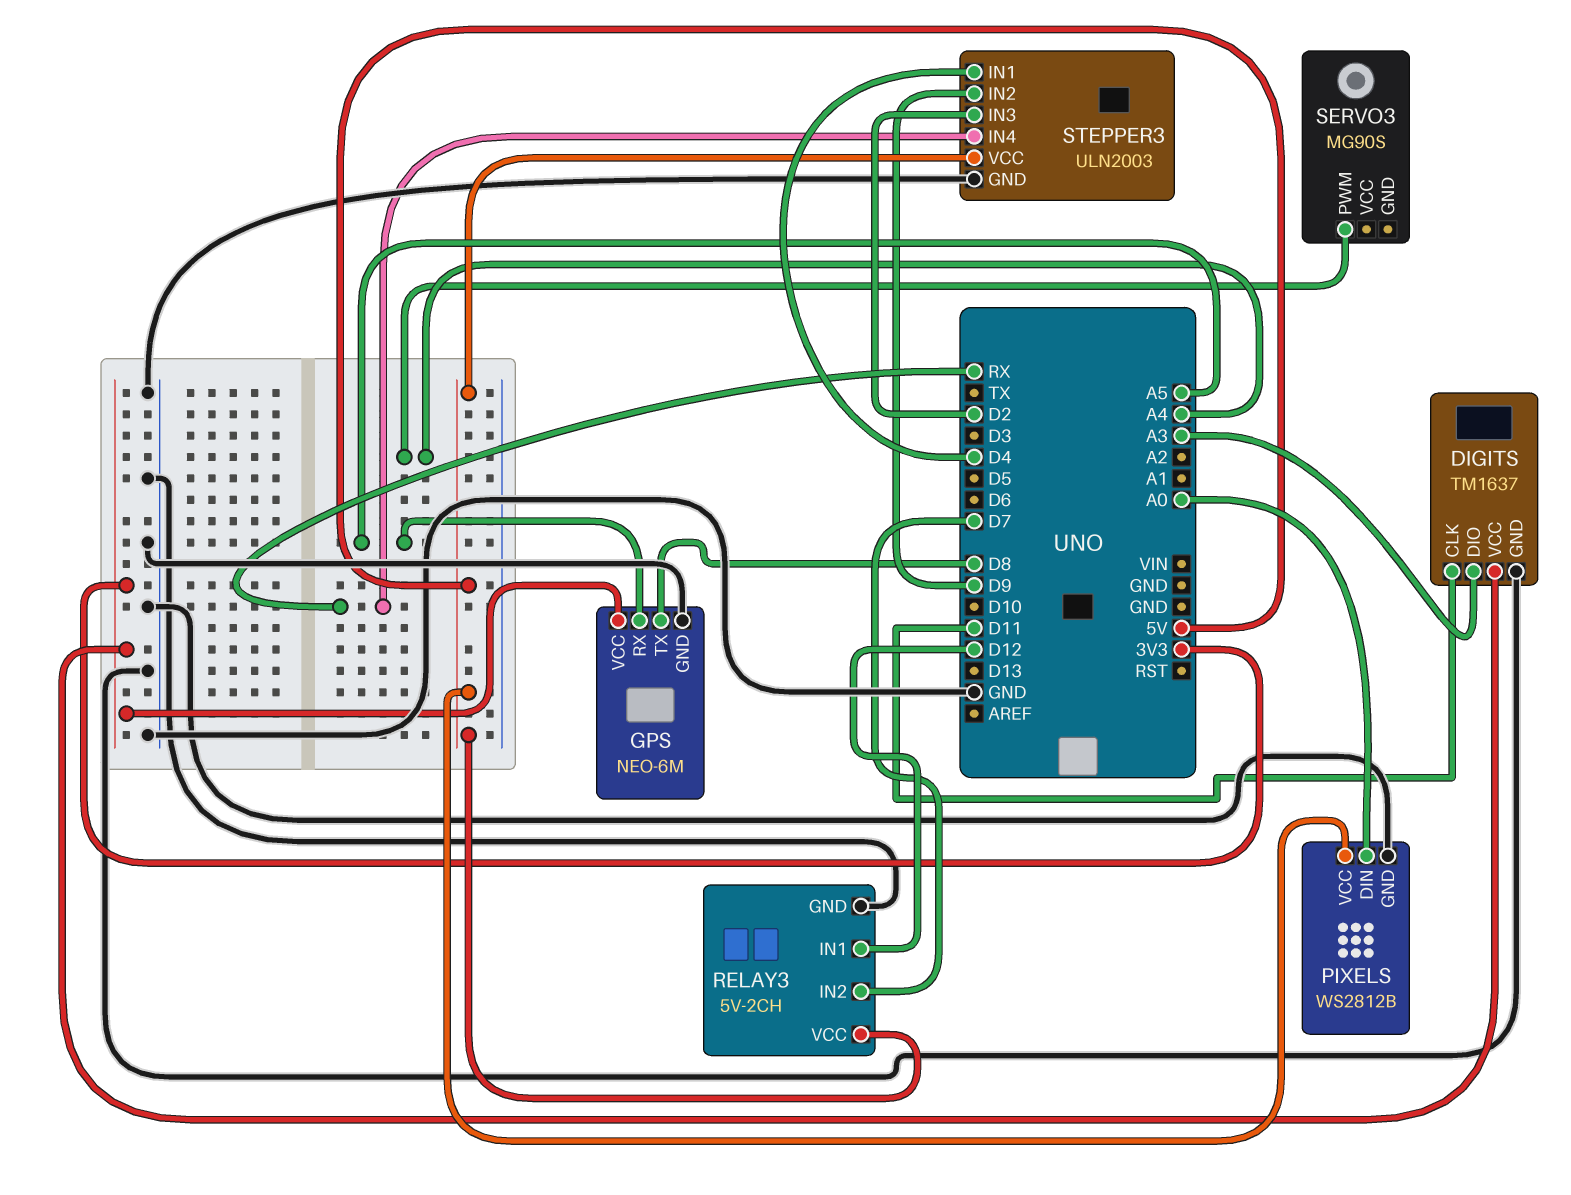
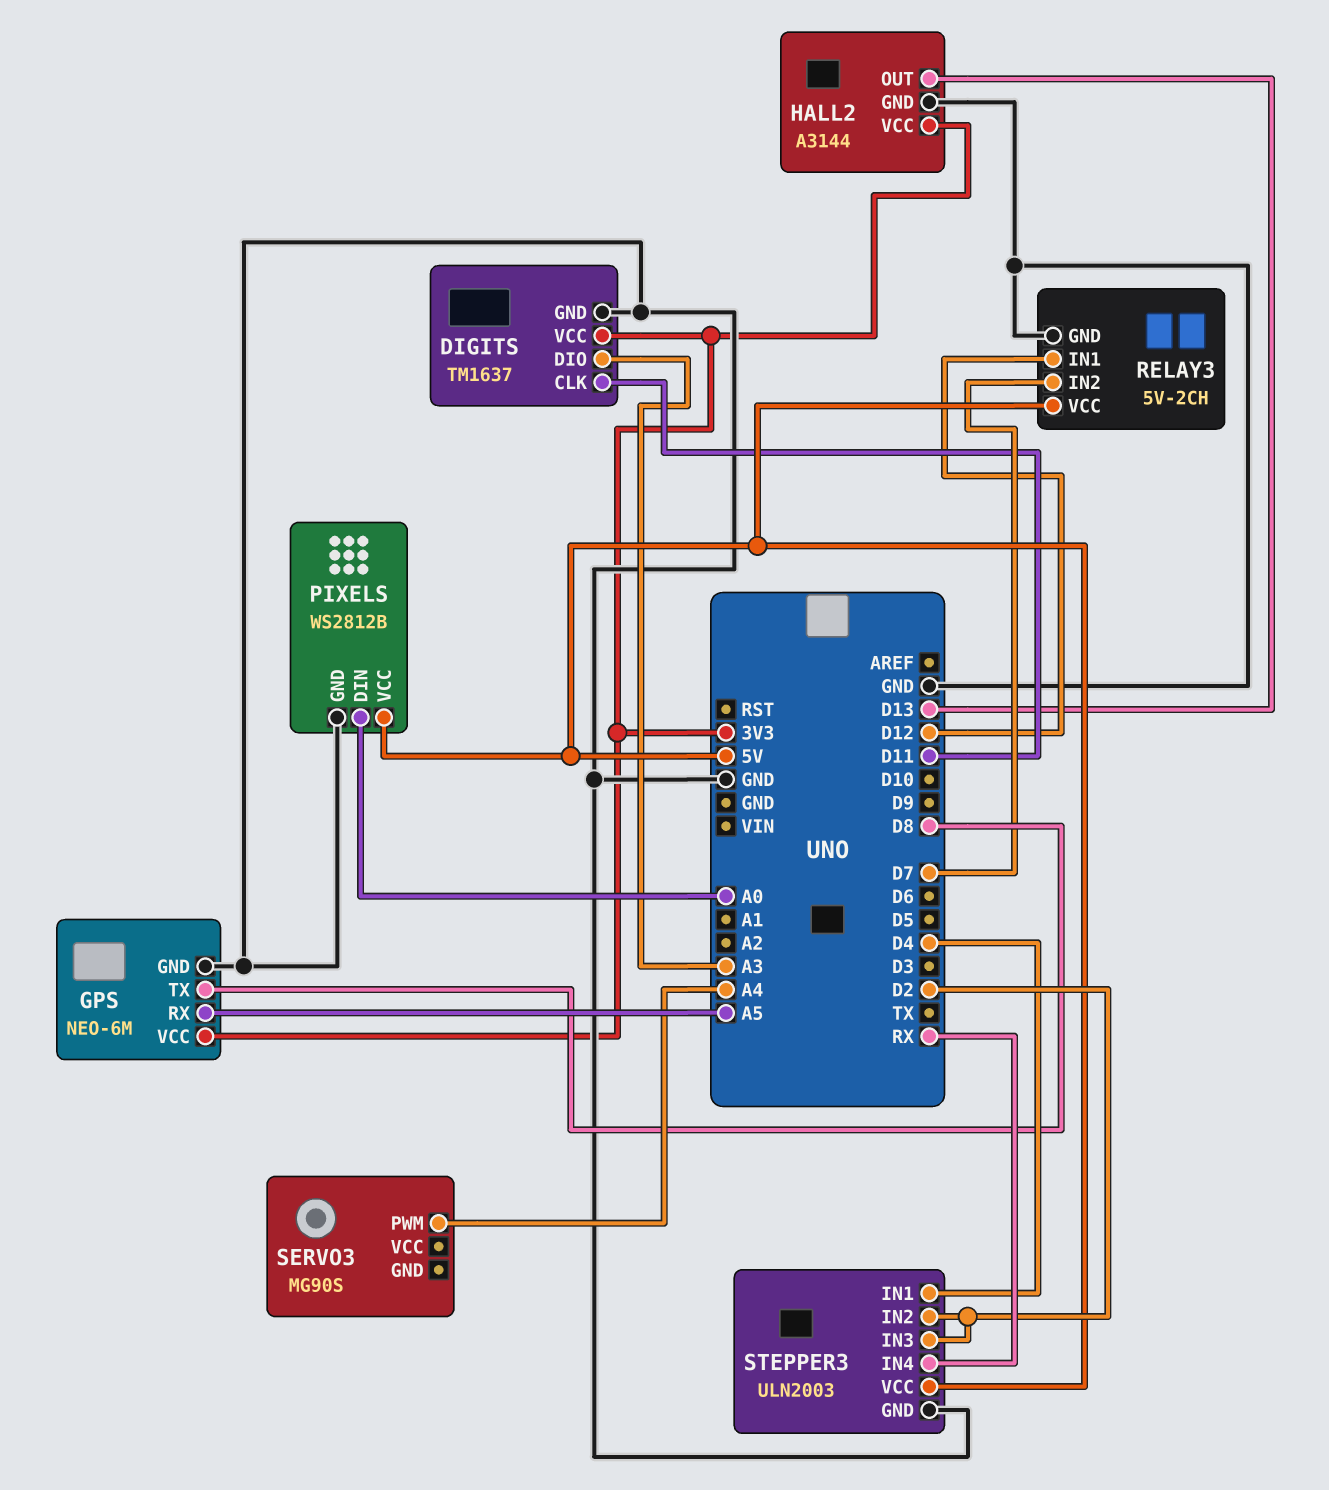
HALL2: none -> A3144
HALL2 pin GND: none -> GND
HALL2 pin OUT: none -> D13
HALL2 pin VCC: none -> 3V3
STEPPER3 pin IN2: D9 -> D2

